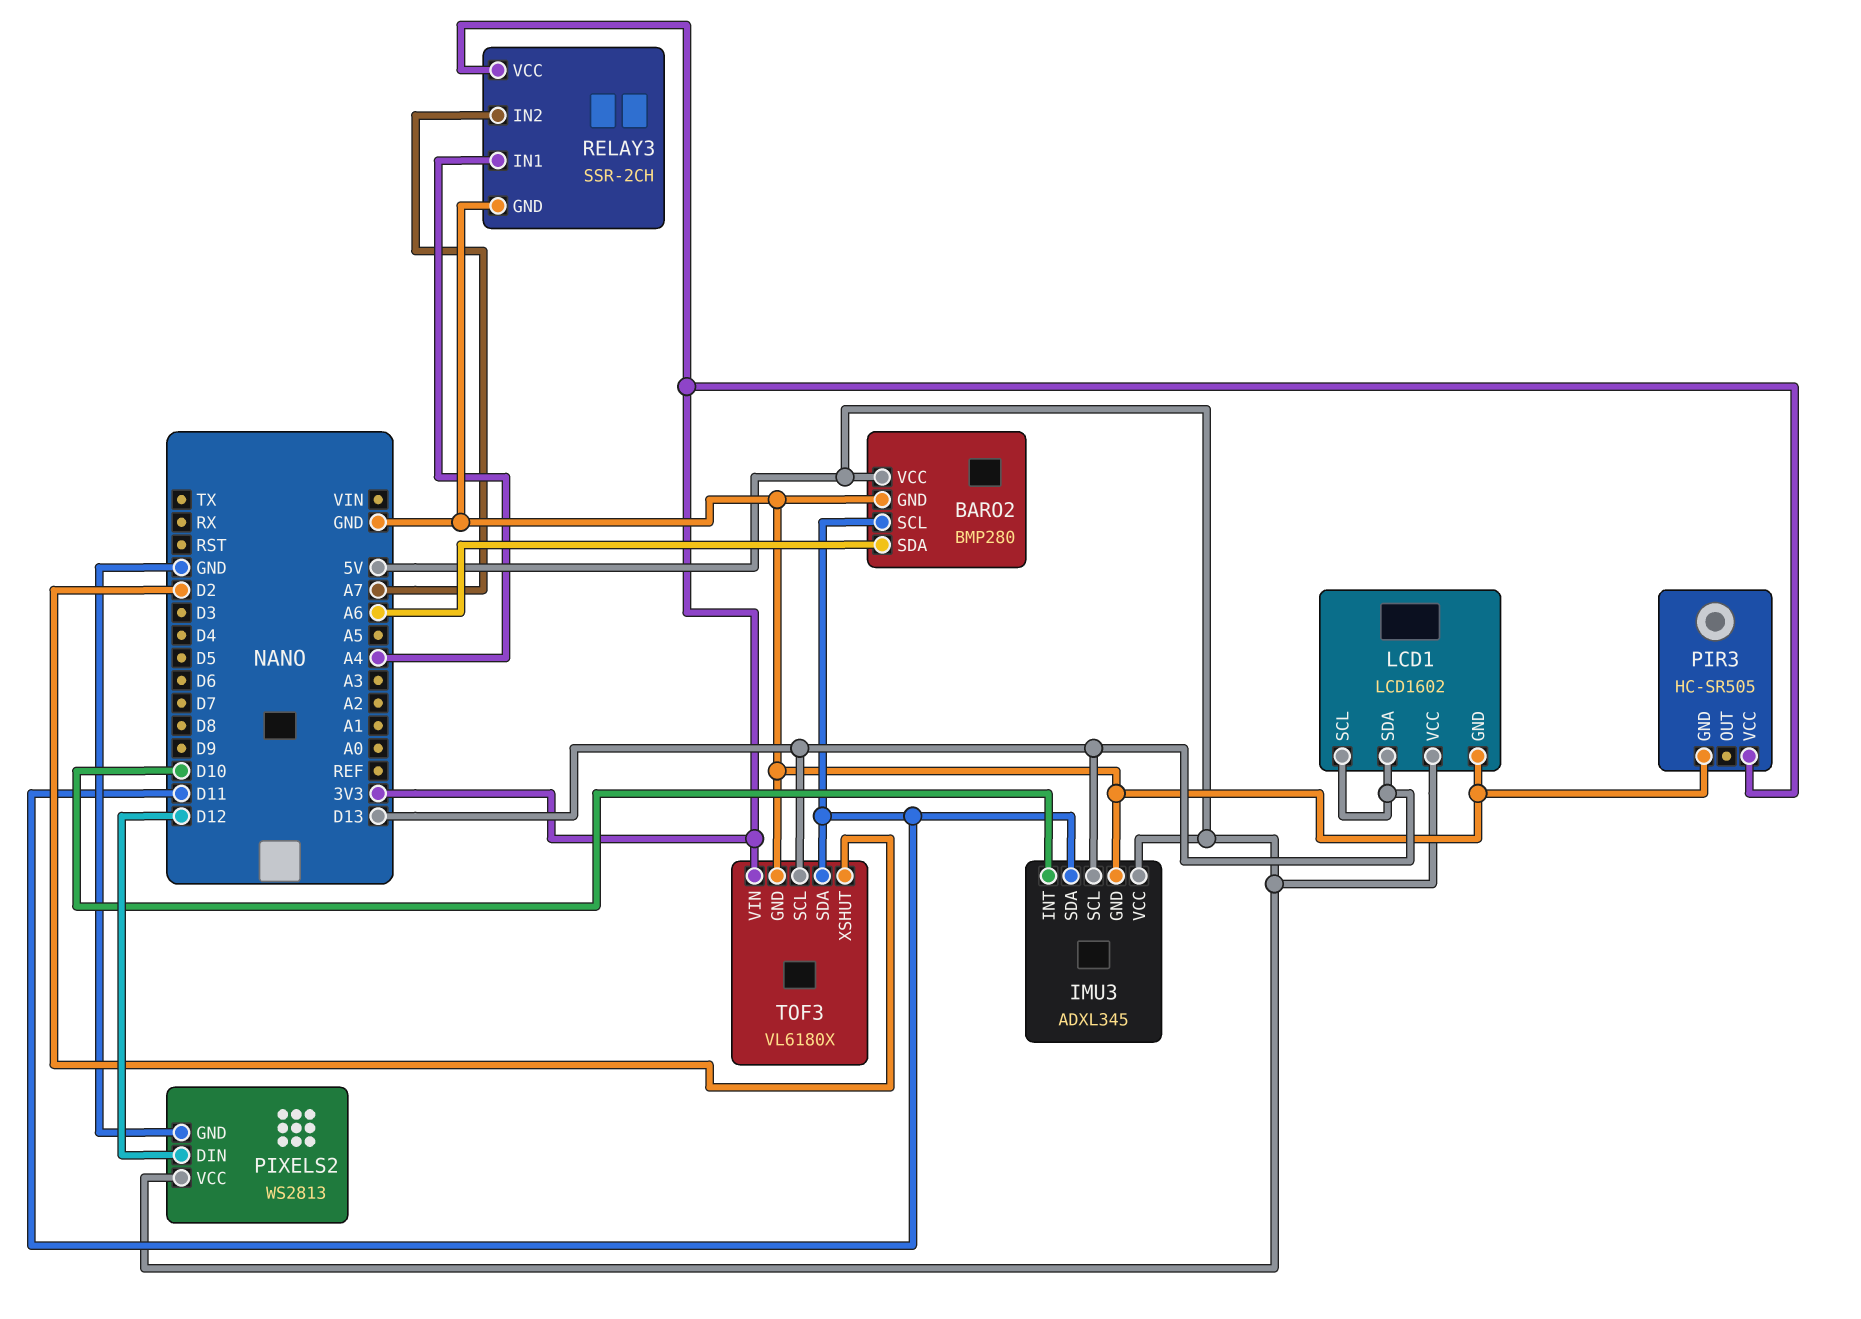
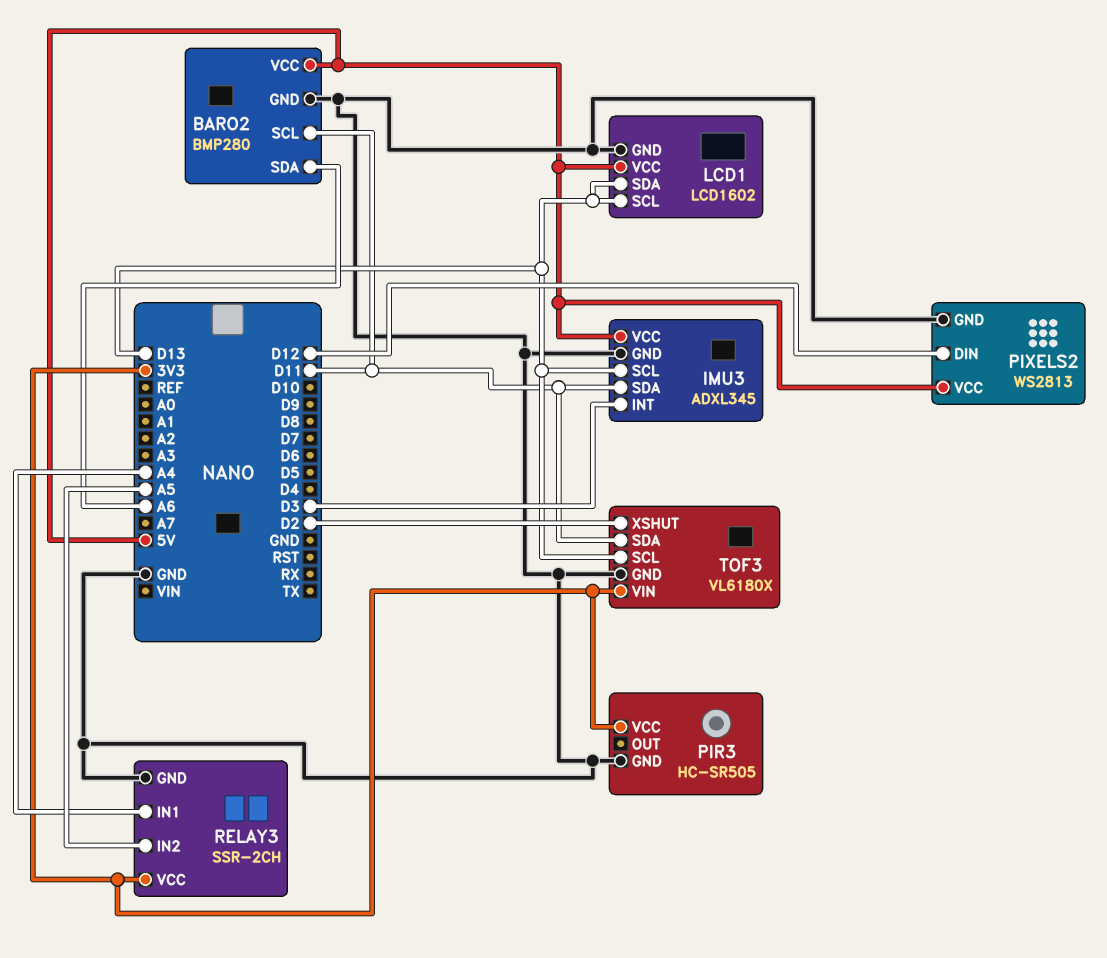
IMU3 pin INT: D10 -> D3
RELAY3 pin IN2: A7 -> A5

